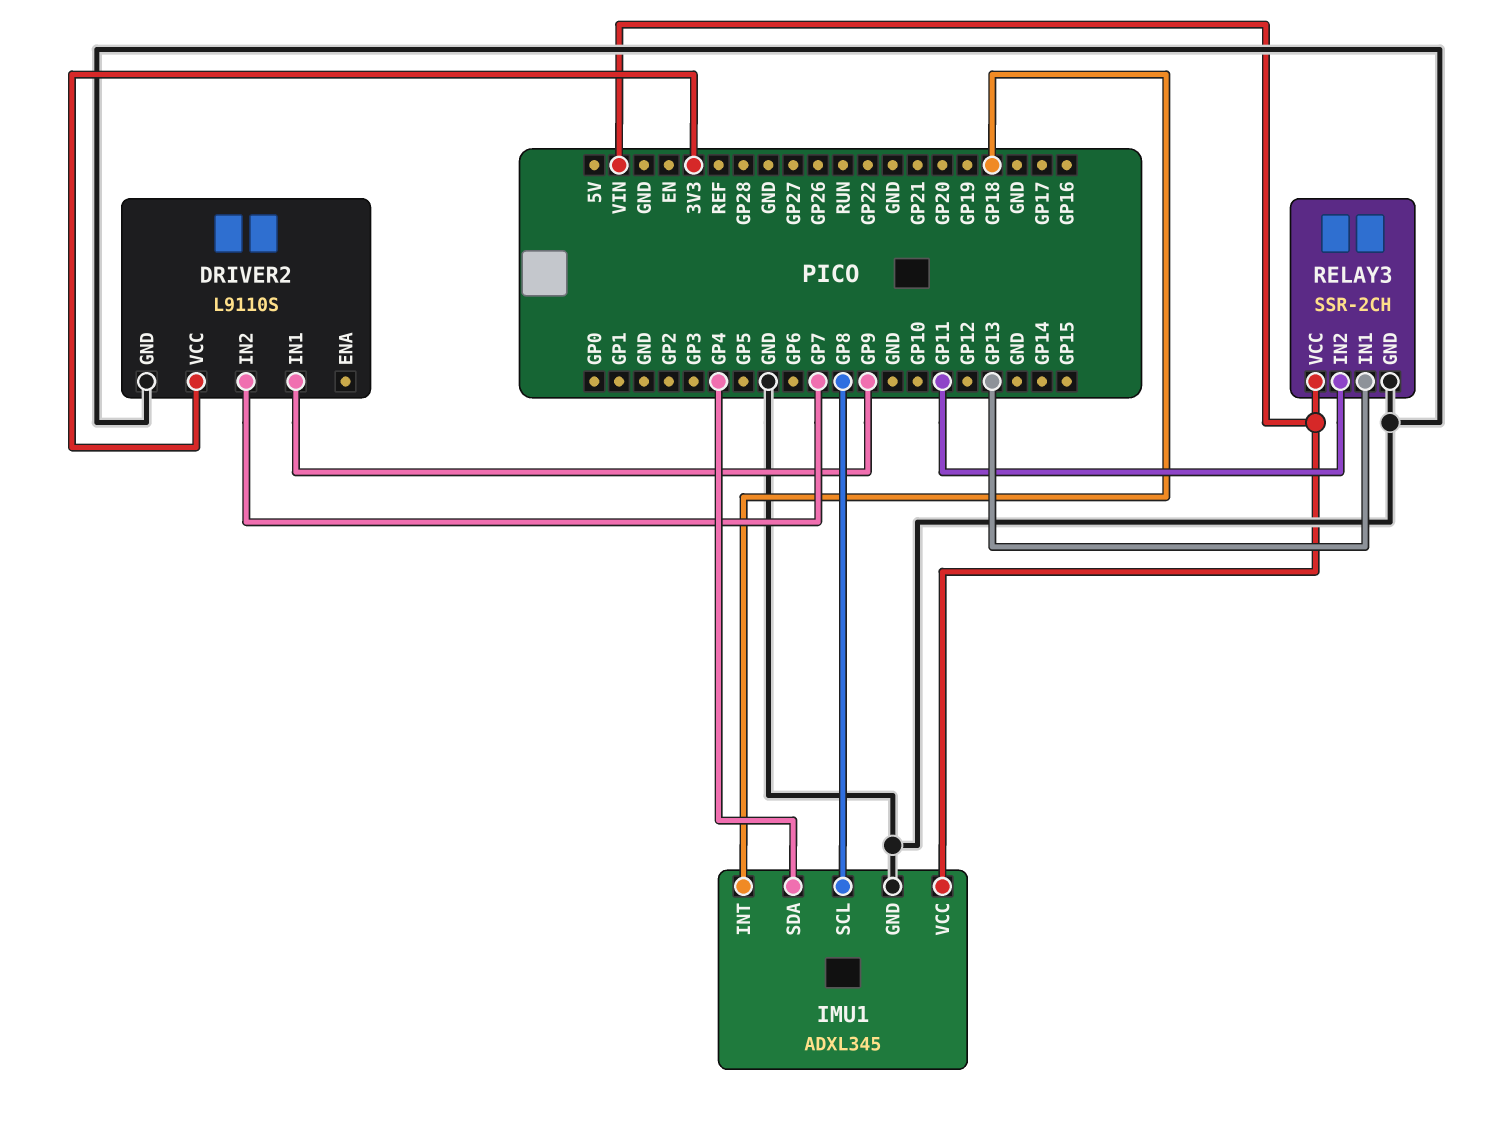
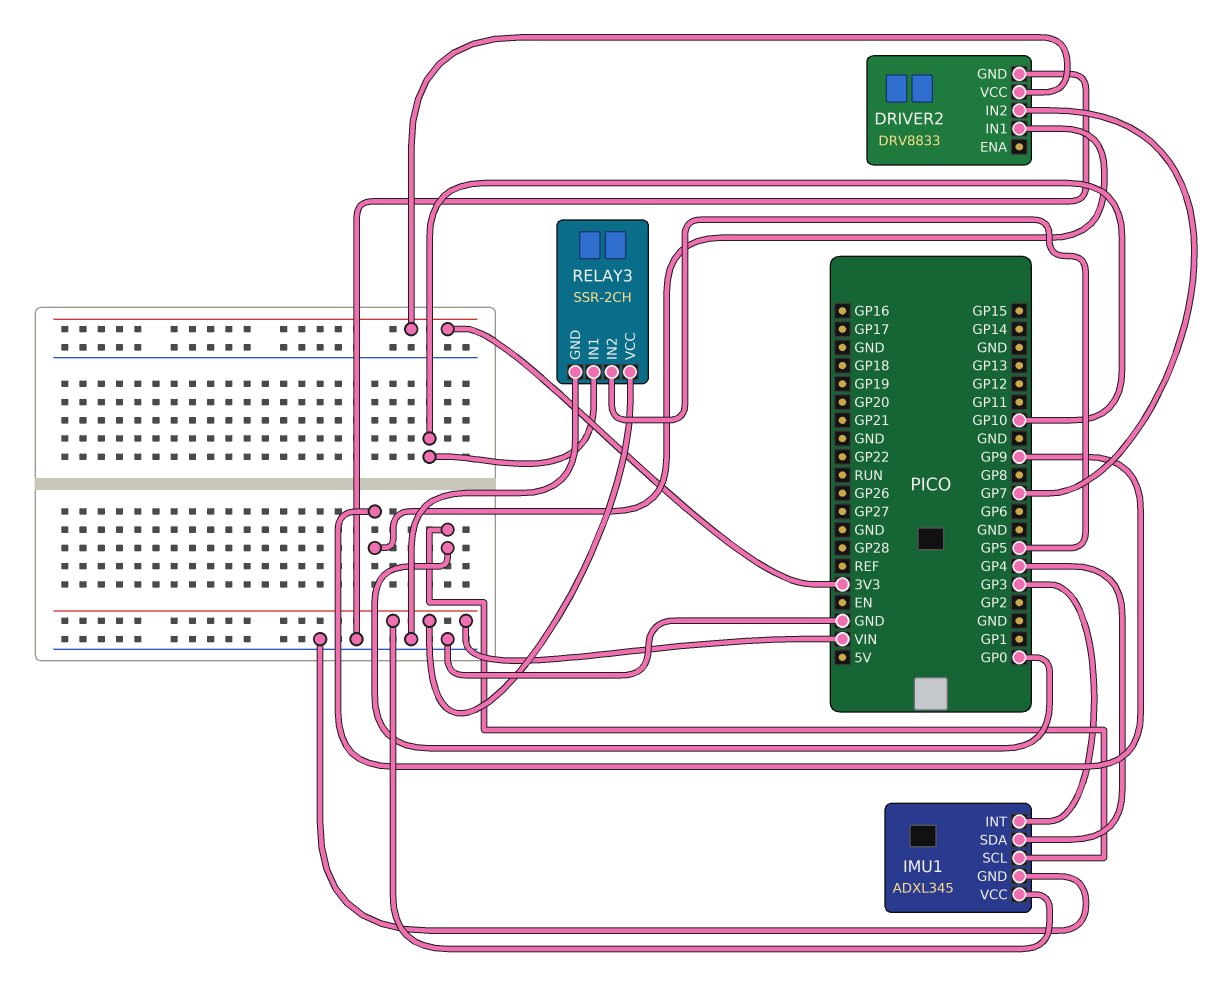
DRIVER2: L9110S -> DRV8833
IMU1 pin INT: GP18 -> GP3
IMU1 pin SCL: GP8 -> GP0
RELAY3 pin IN1: GP13 -> GP10
RELAY3 pin IN2: GP11 -> GP5

